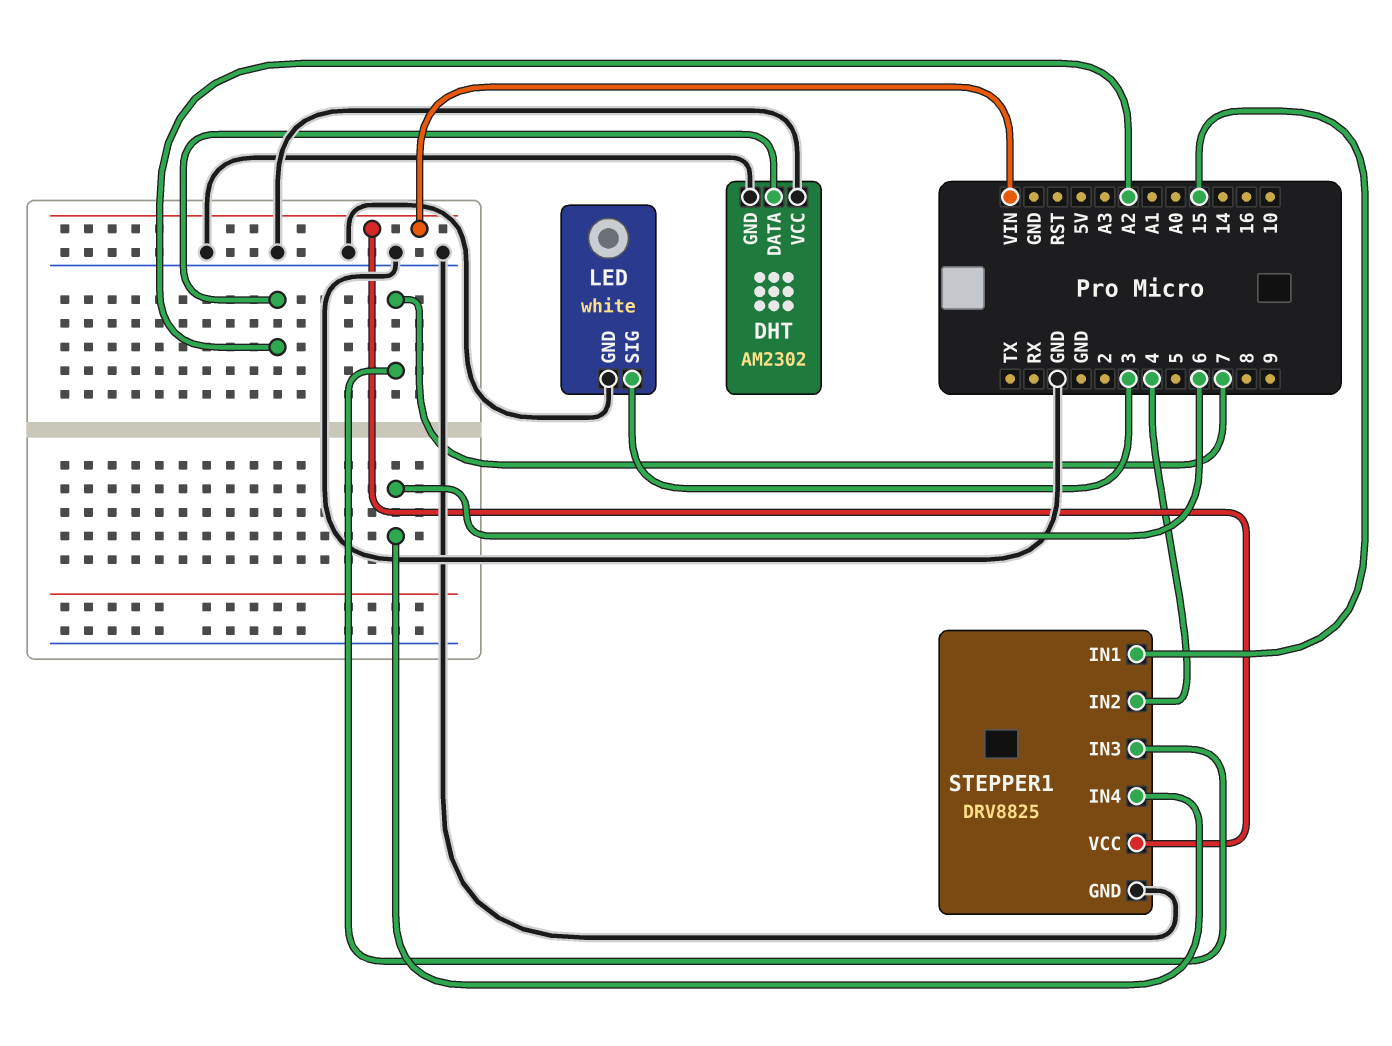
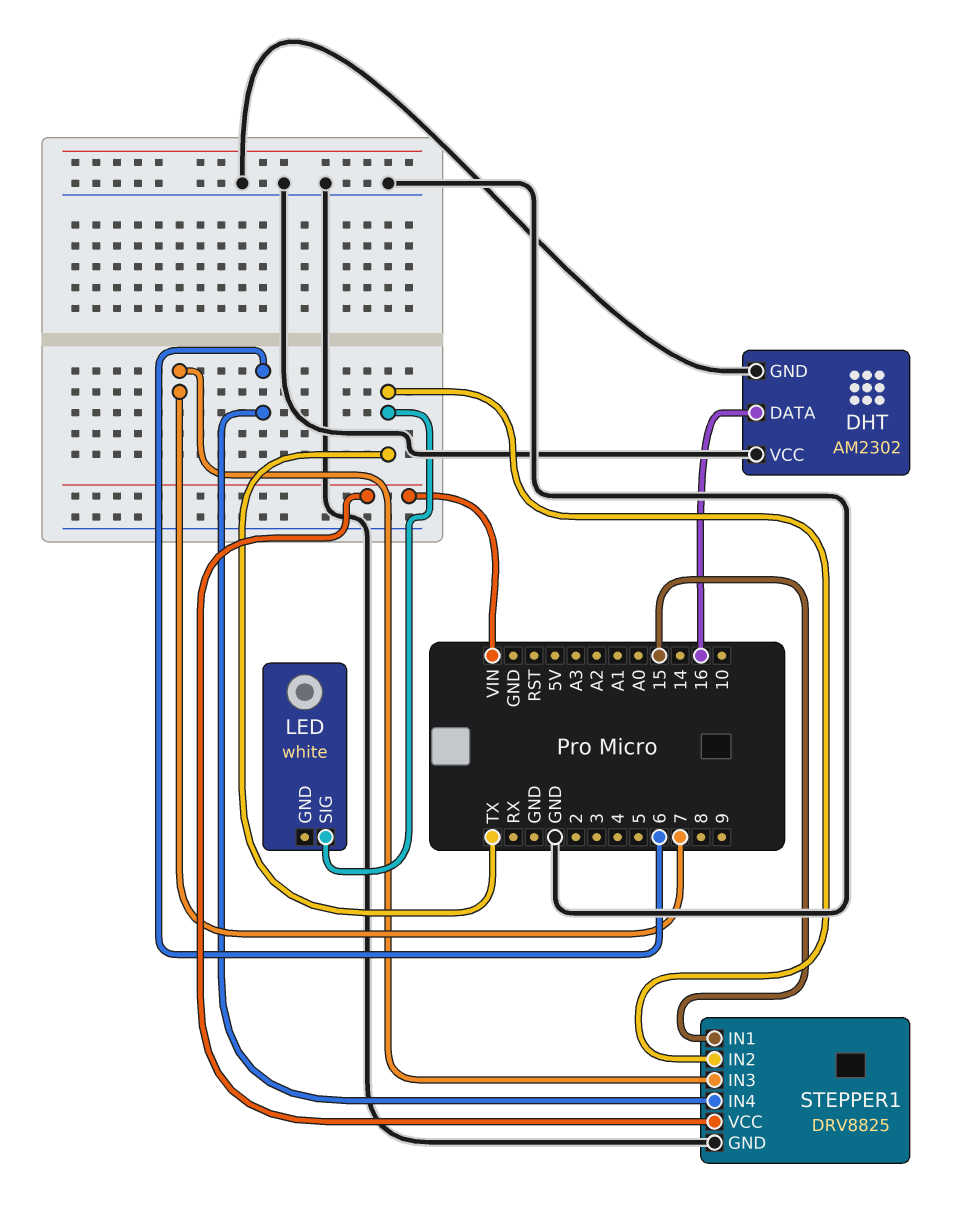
DHT pin DATA: A2 -> 16
LED pin GND: GND -> none
LED pin SIG: 3 -> TX
STEPPER1 pin IN2: 4 -> TX

